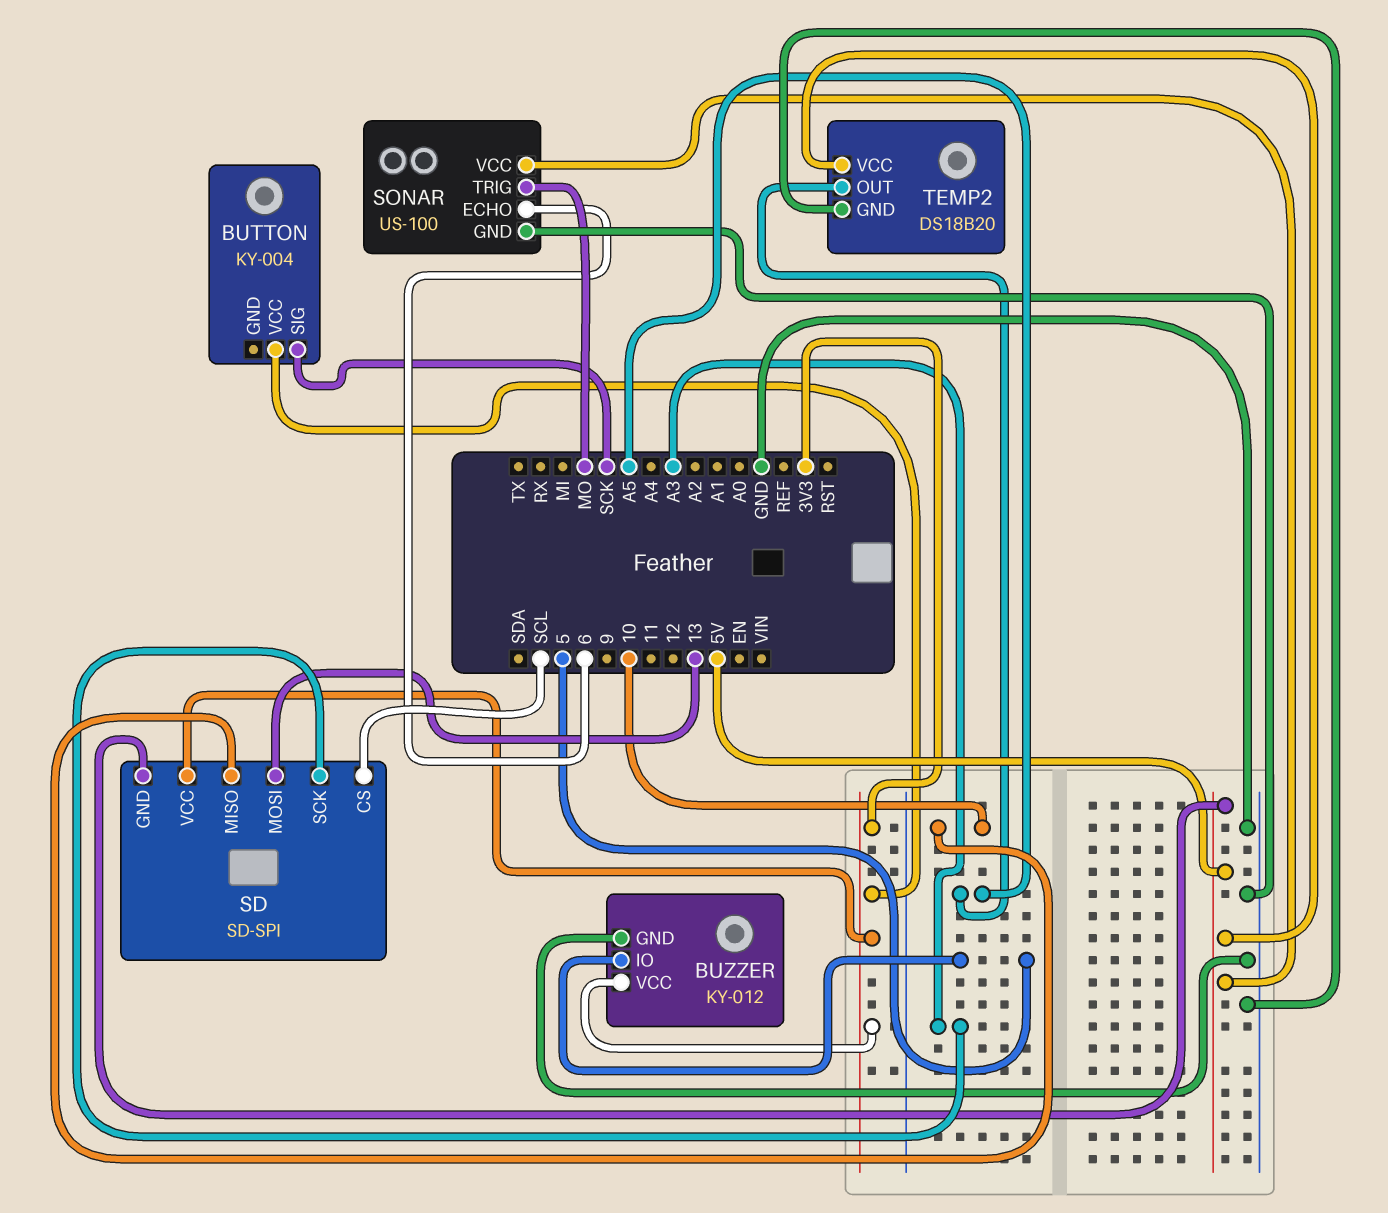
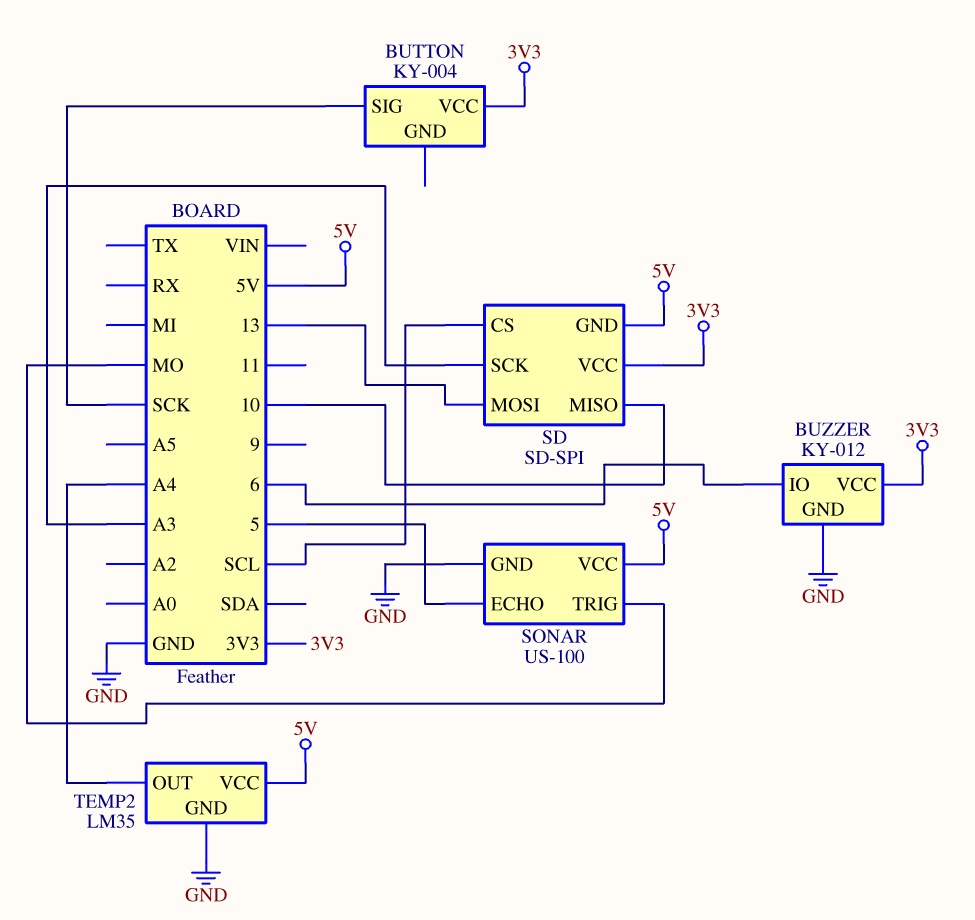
BUZZER pin IO: 5 -> 6
SONAR pin ECHO: 6 -> 5
TEMP2: DS18B20 -> LM35
TEMP2 pin OUT: A5 -> A4

